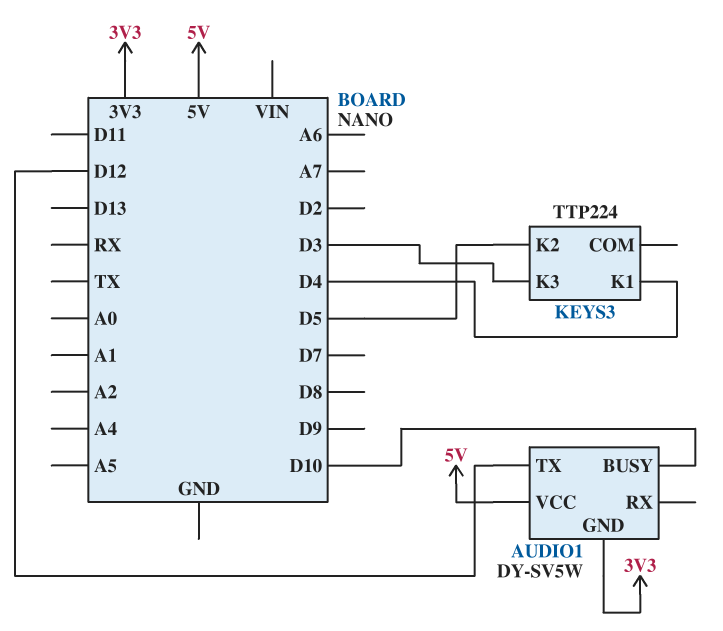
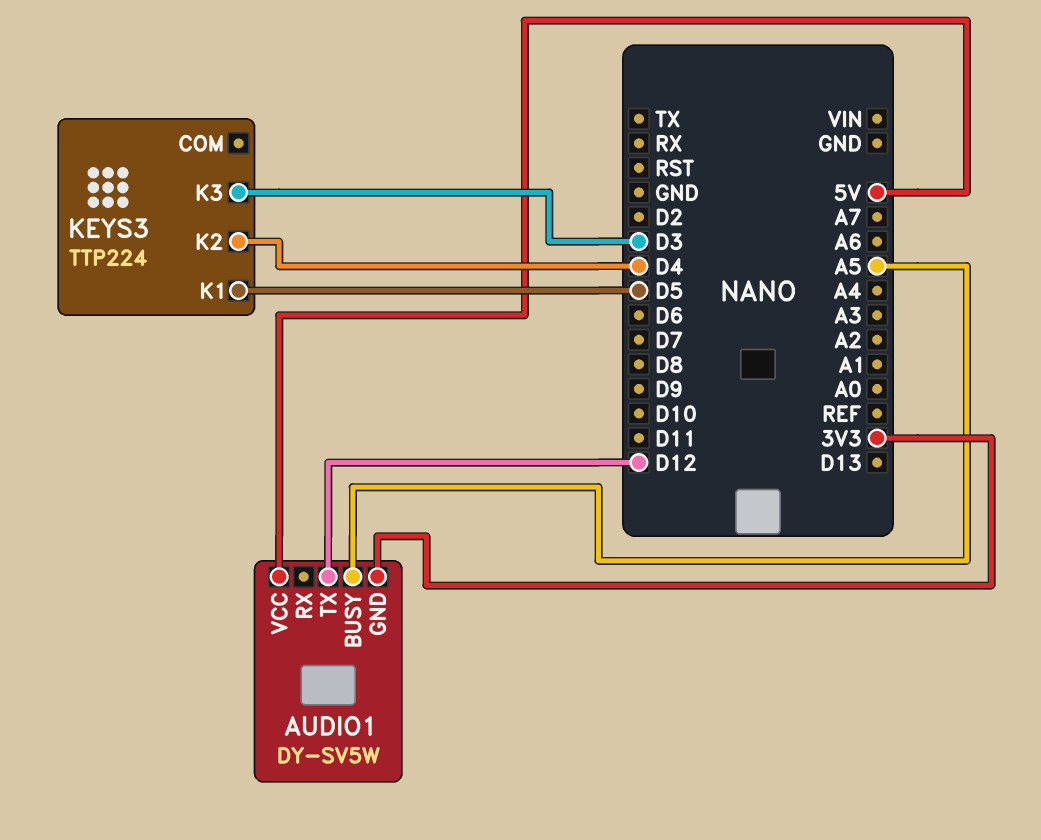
AUDIO1 pin BUSY: D10 -> A5
KEYS3 pin K1: D4 -> D5
KEYS3 pin K2: D5 -> D4

